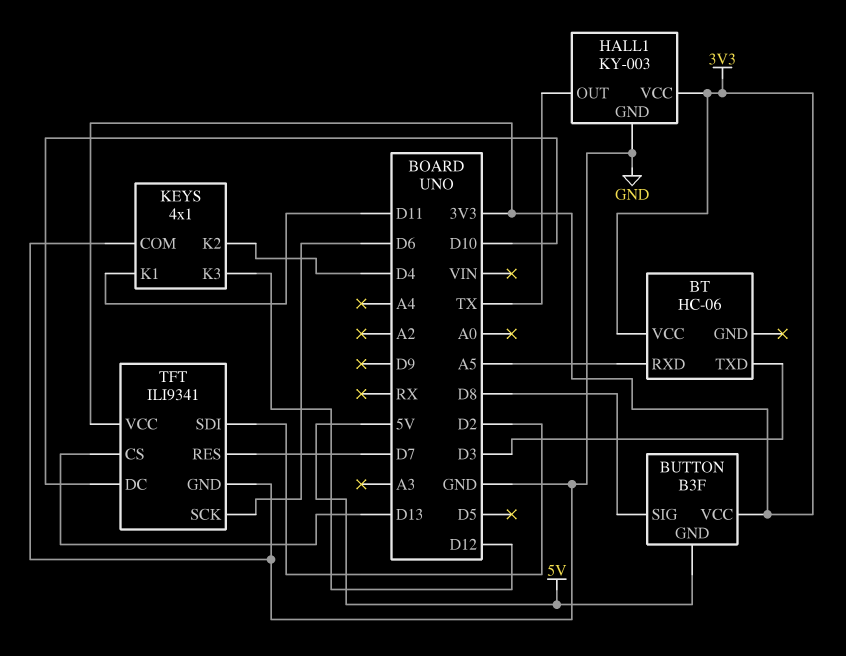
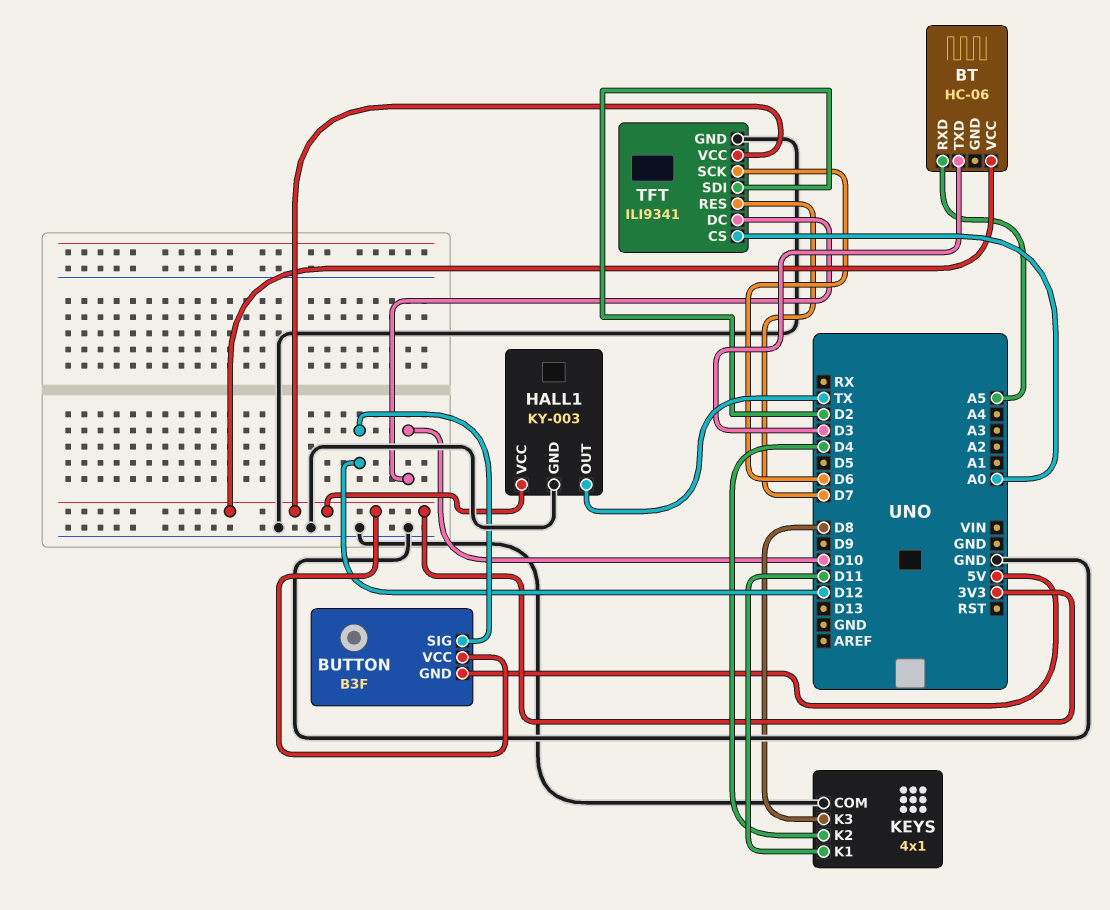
BUTTON pin SIG: D8 -> D12
KEYS pin K3: D12 -> D8
TFT pin CS: D13 -> A0

